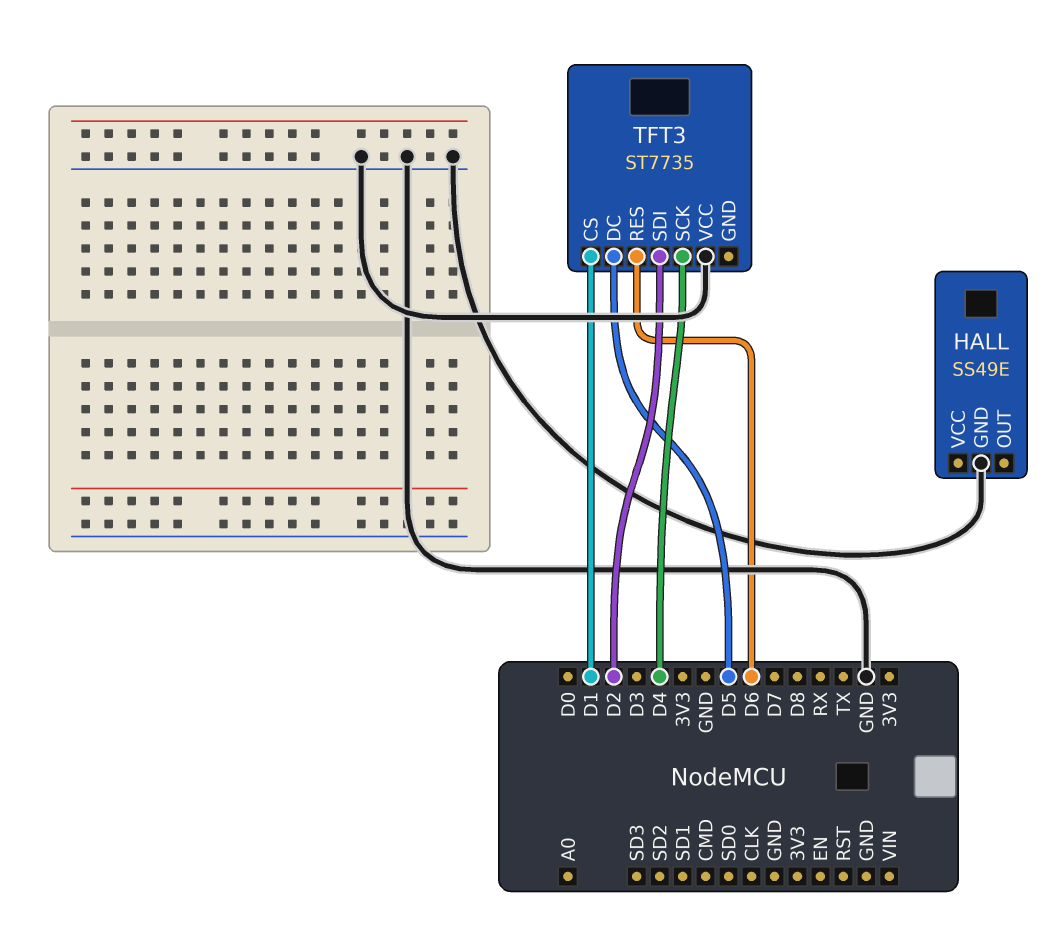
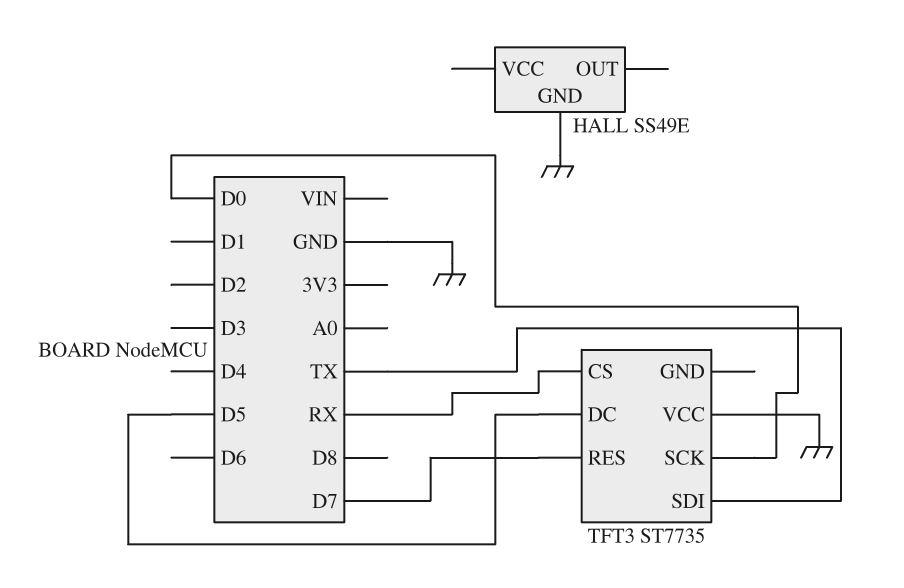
TFT3 pin CS: D1 -> RX
TFT3 pin RES: D6 -> D7
TFT3 pin SCK: D4 -> D0
TFT3 pin SDI: D2 -> TX

